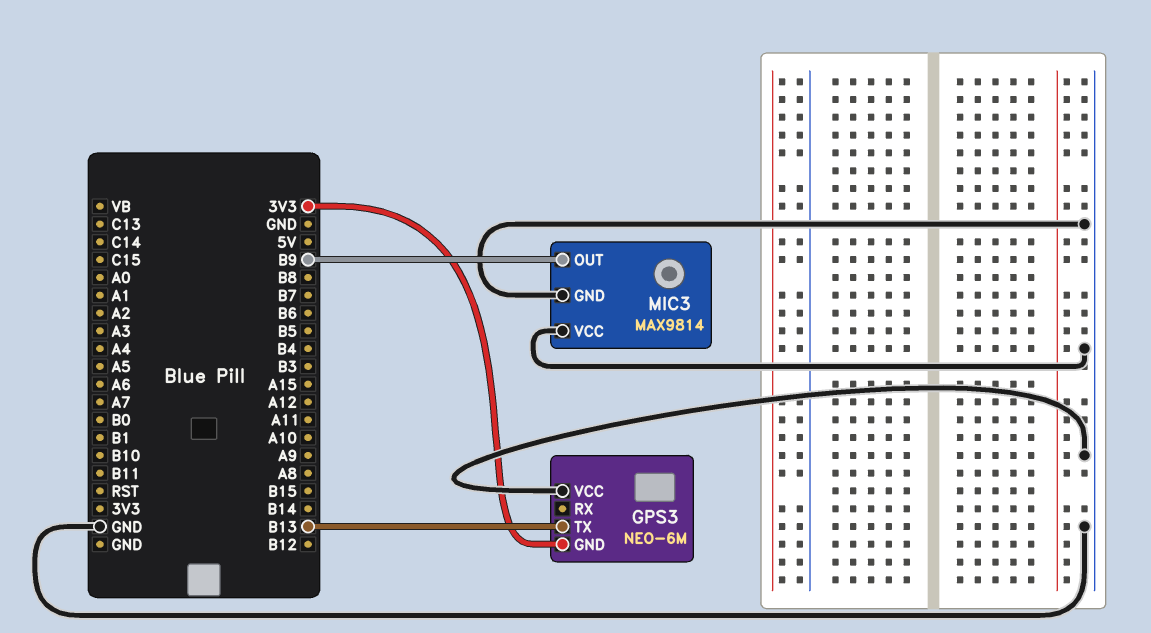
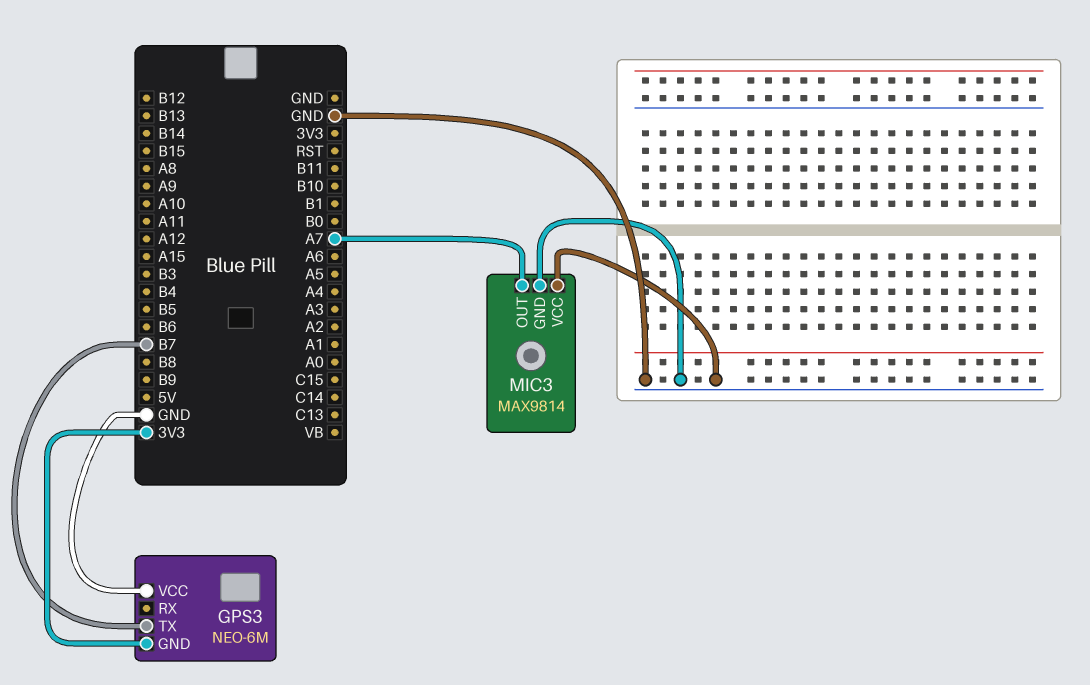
GPS3 pin TX: B13 -> B7
MIC3 pin OUT: B9 -> A7

